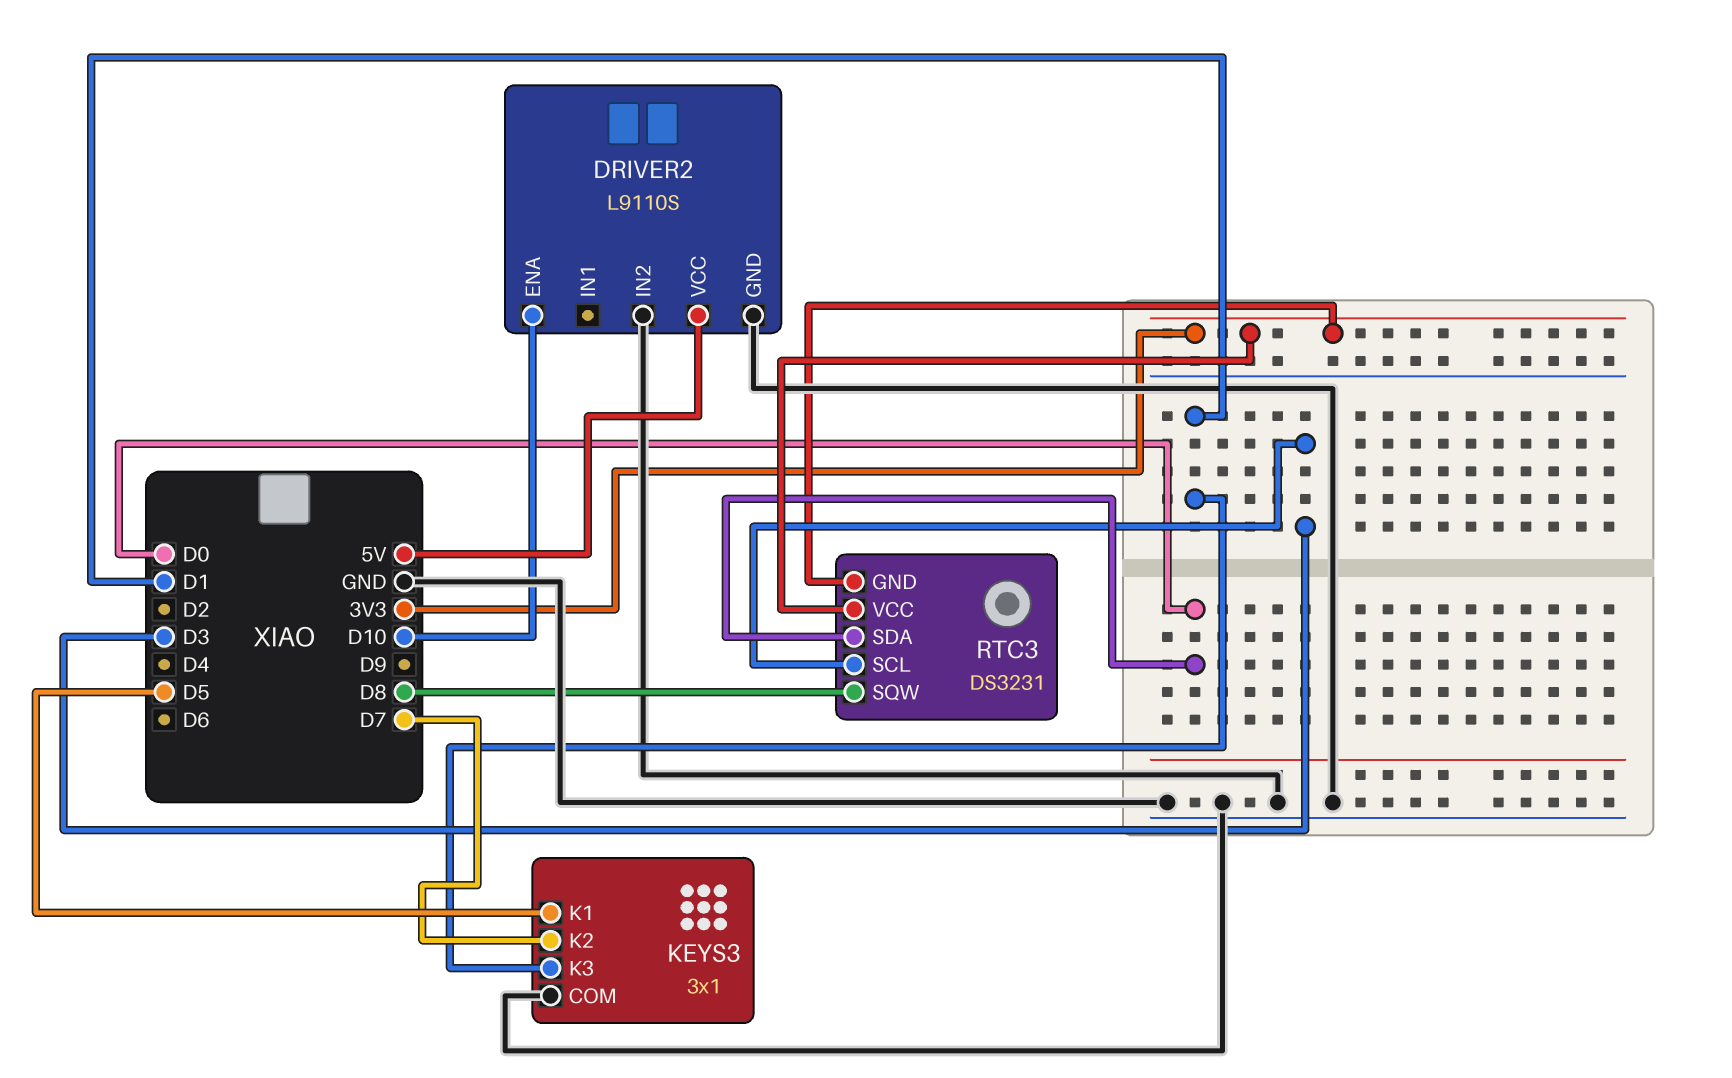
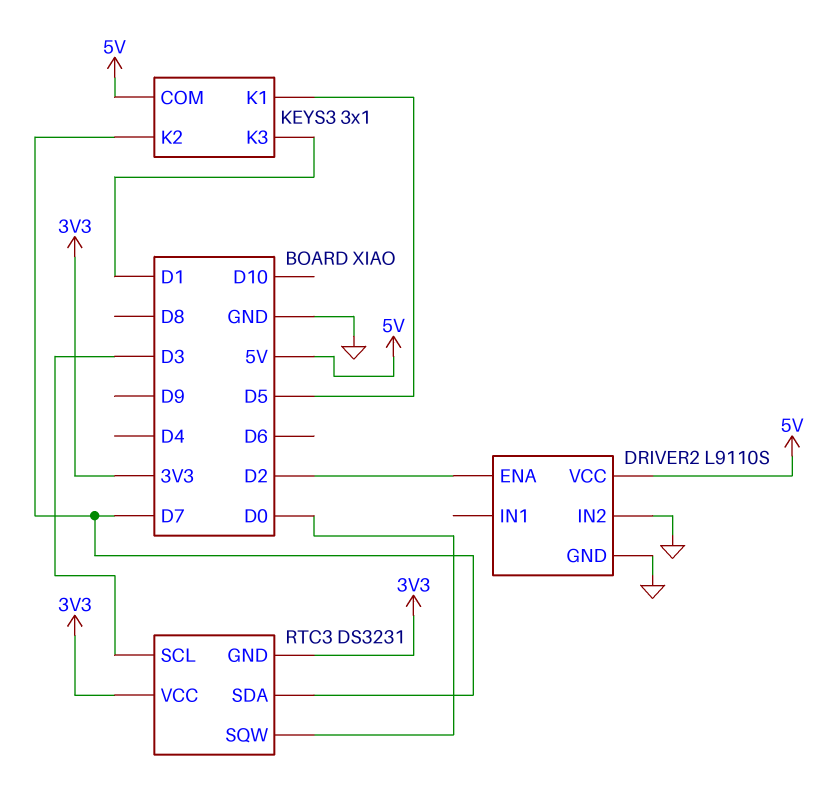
DRIVER2 pin ENA: D10 -> D2
KEYS3 pin COM: GND -> 5V
RTC3 pin SDA: D0 -> D7
RTC3 pin SQW: D8 -> D0

